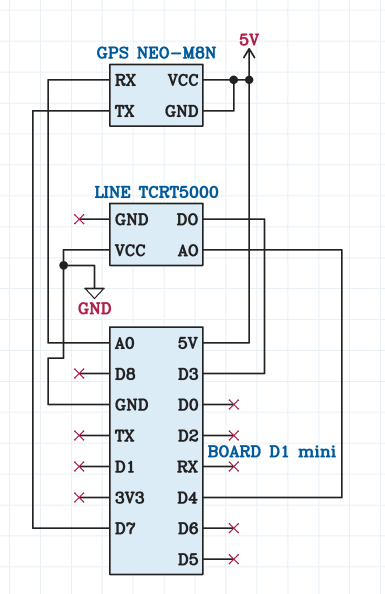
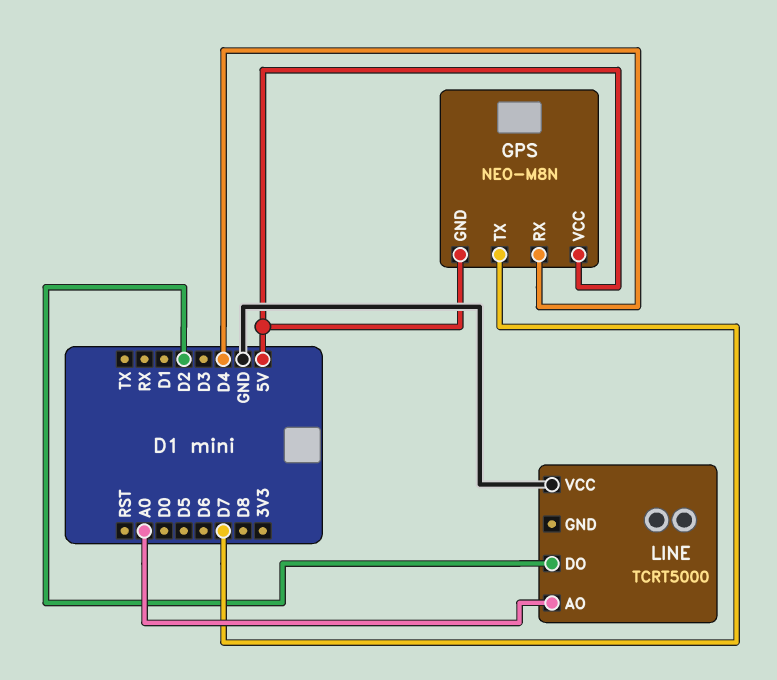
GPS pin RX: A0 -> D4
LINE pin AO: D4 -> A0
LINE pin DO: D3 -> D2

